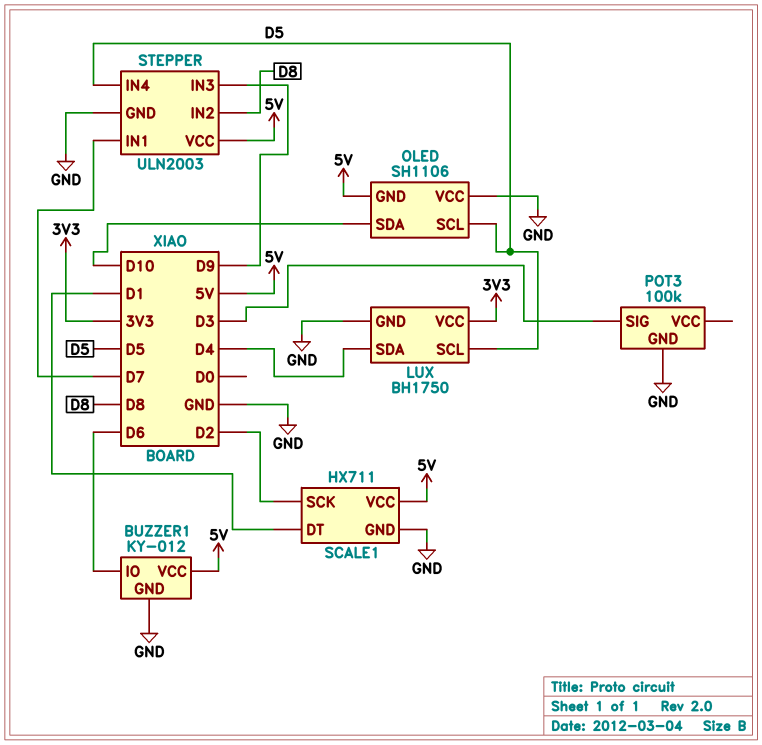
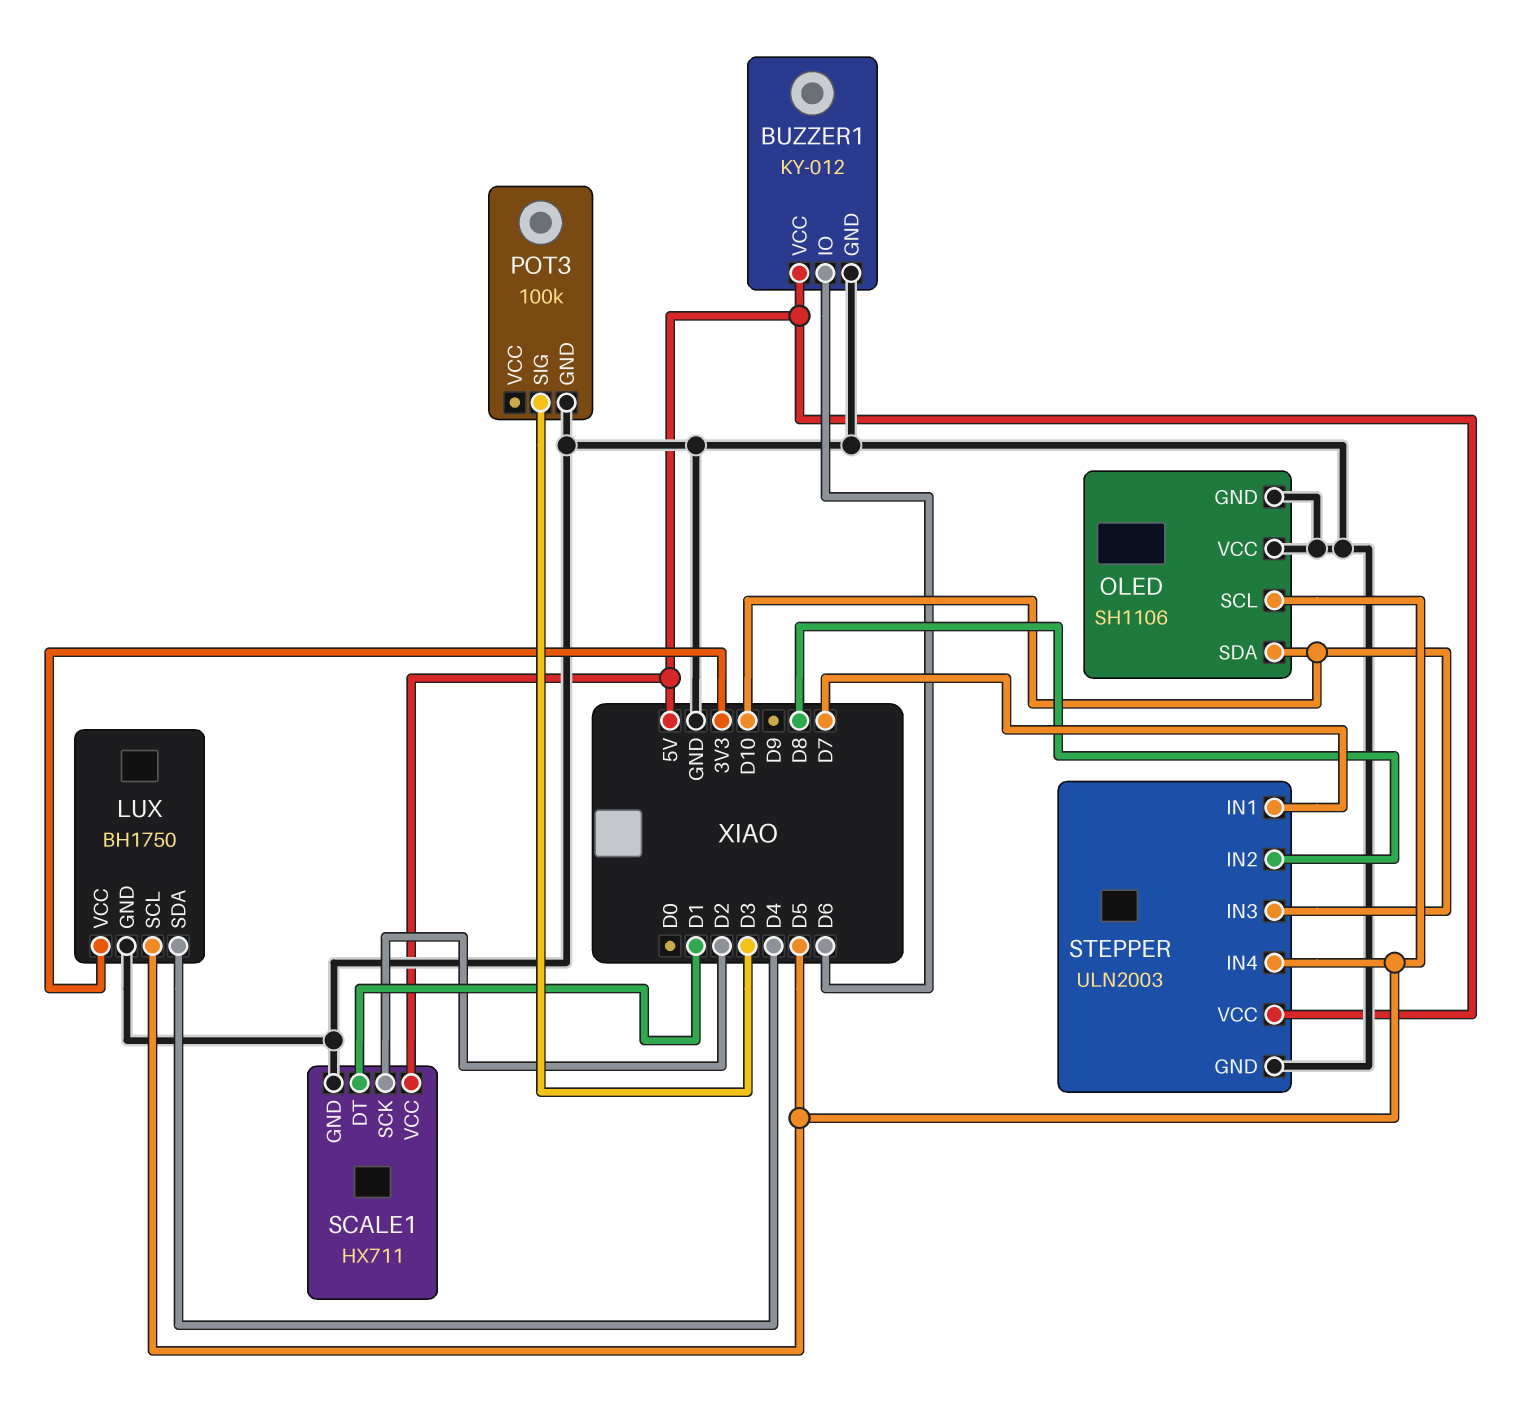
OLED pin GND: 5V -> GND
STEPPER pin IN3: D9 -> D10

